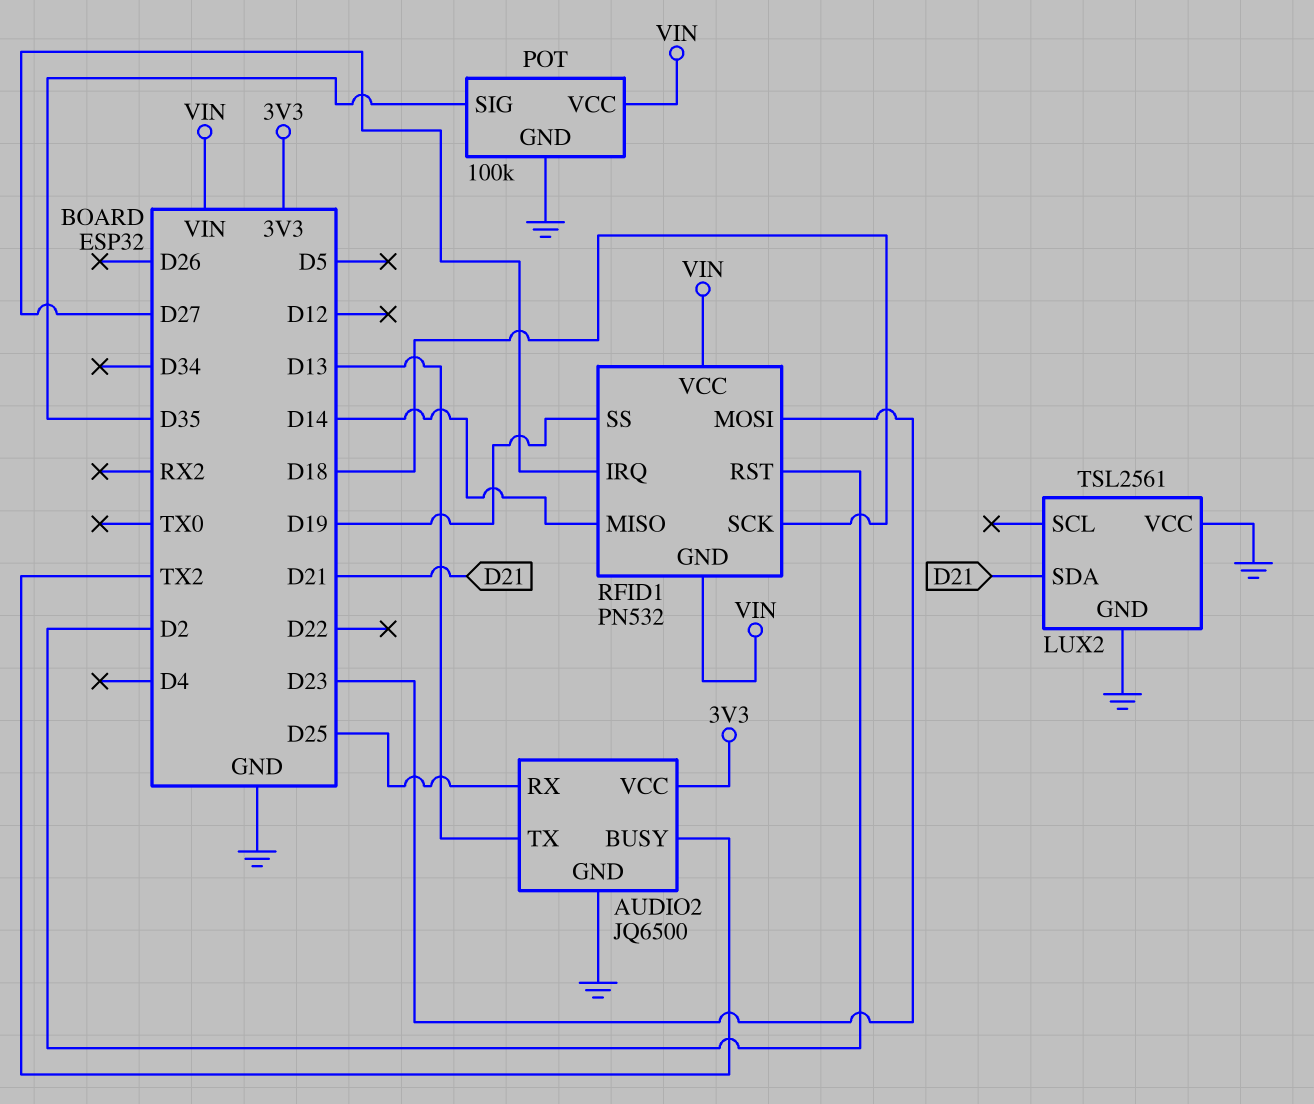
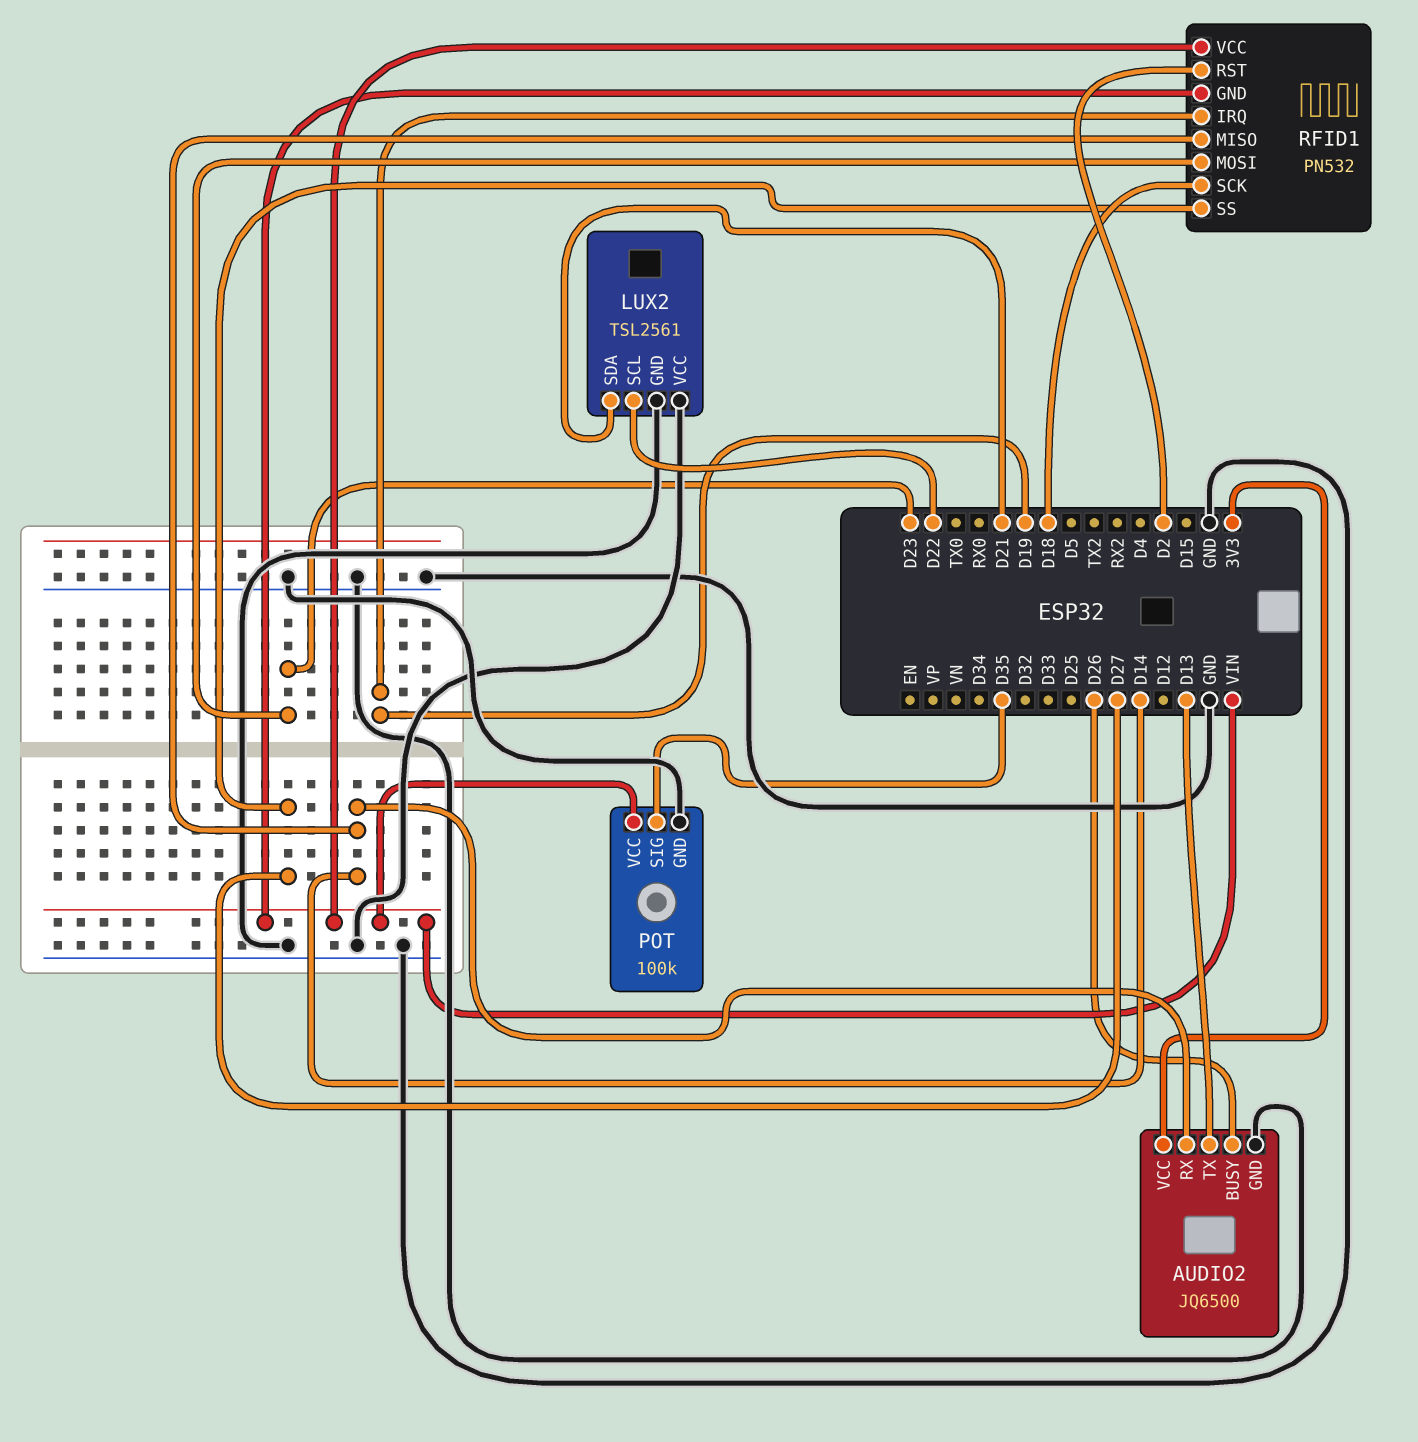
AUDIO2 pin BUSY: TX2 -> D26
AUDIO2 pin RX: D25 -> D14
LUX2 pin SCL: none -> D22
RFID1 pin IRQ: D27 -> D19
RFID1 pin SS: D19 -> D27

